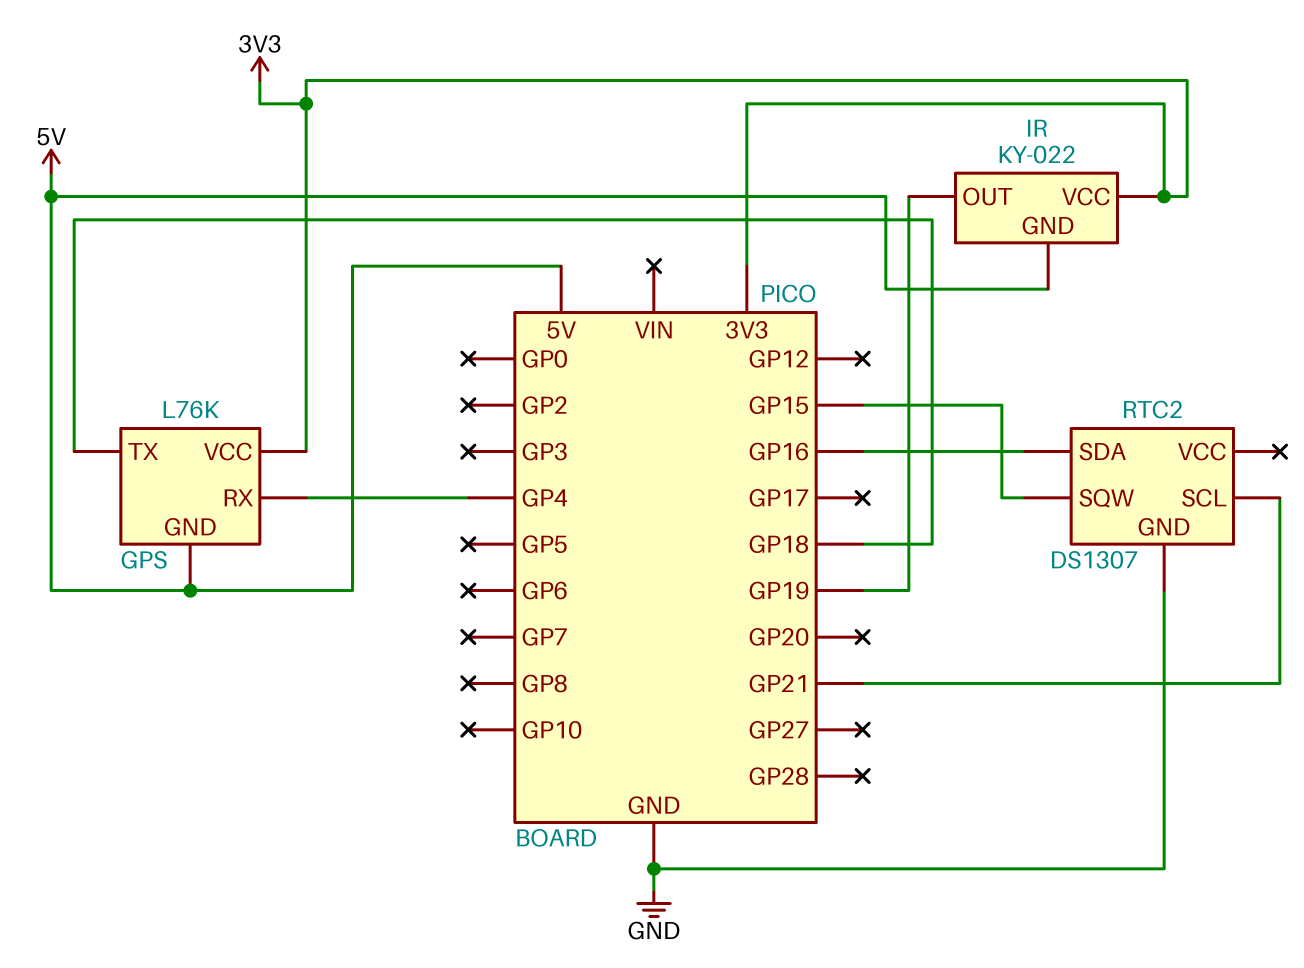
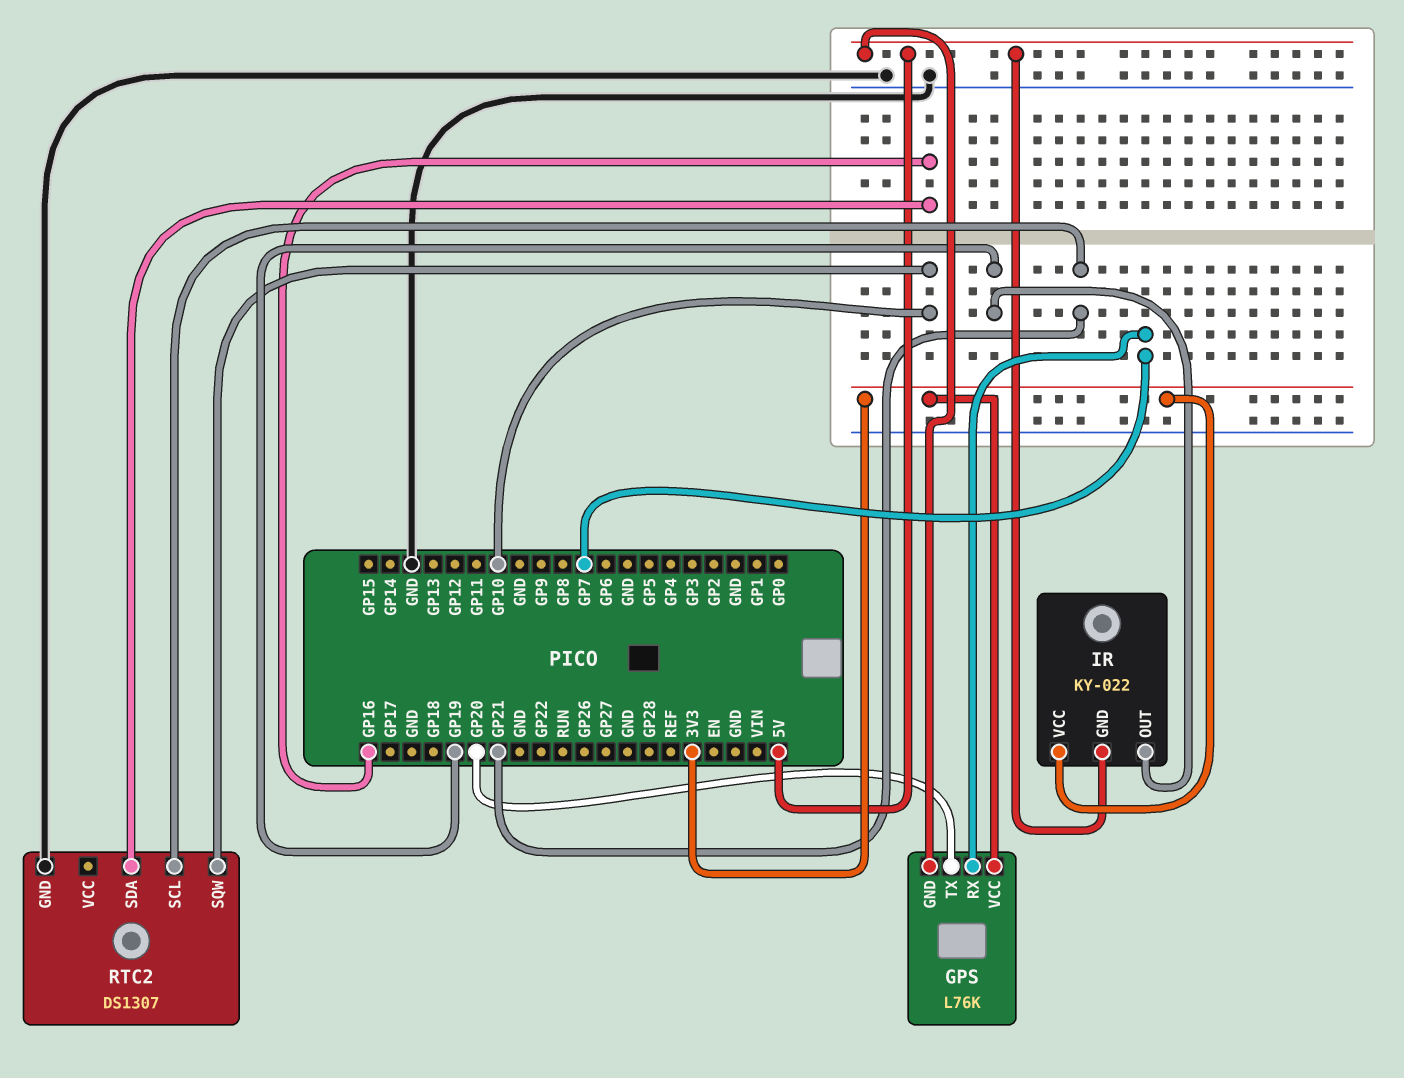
GPS pin RX: GP4 -> GP7
GPS pin TX: GP18 -> GP20
RTC2 pin SQW: GP15 -> GP10

